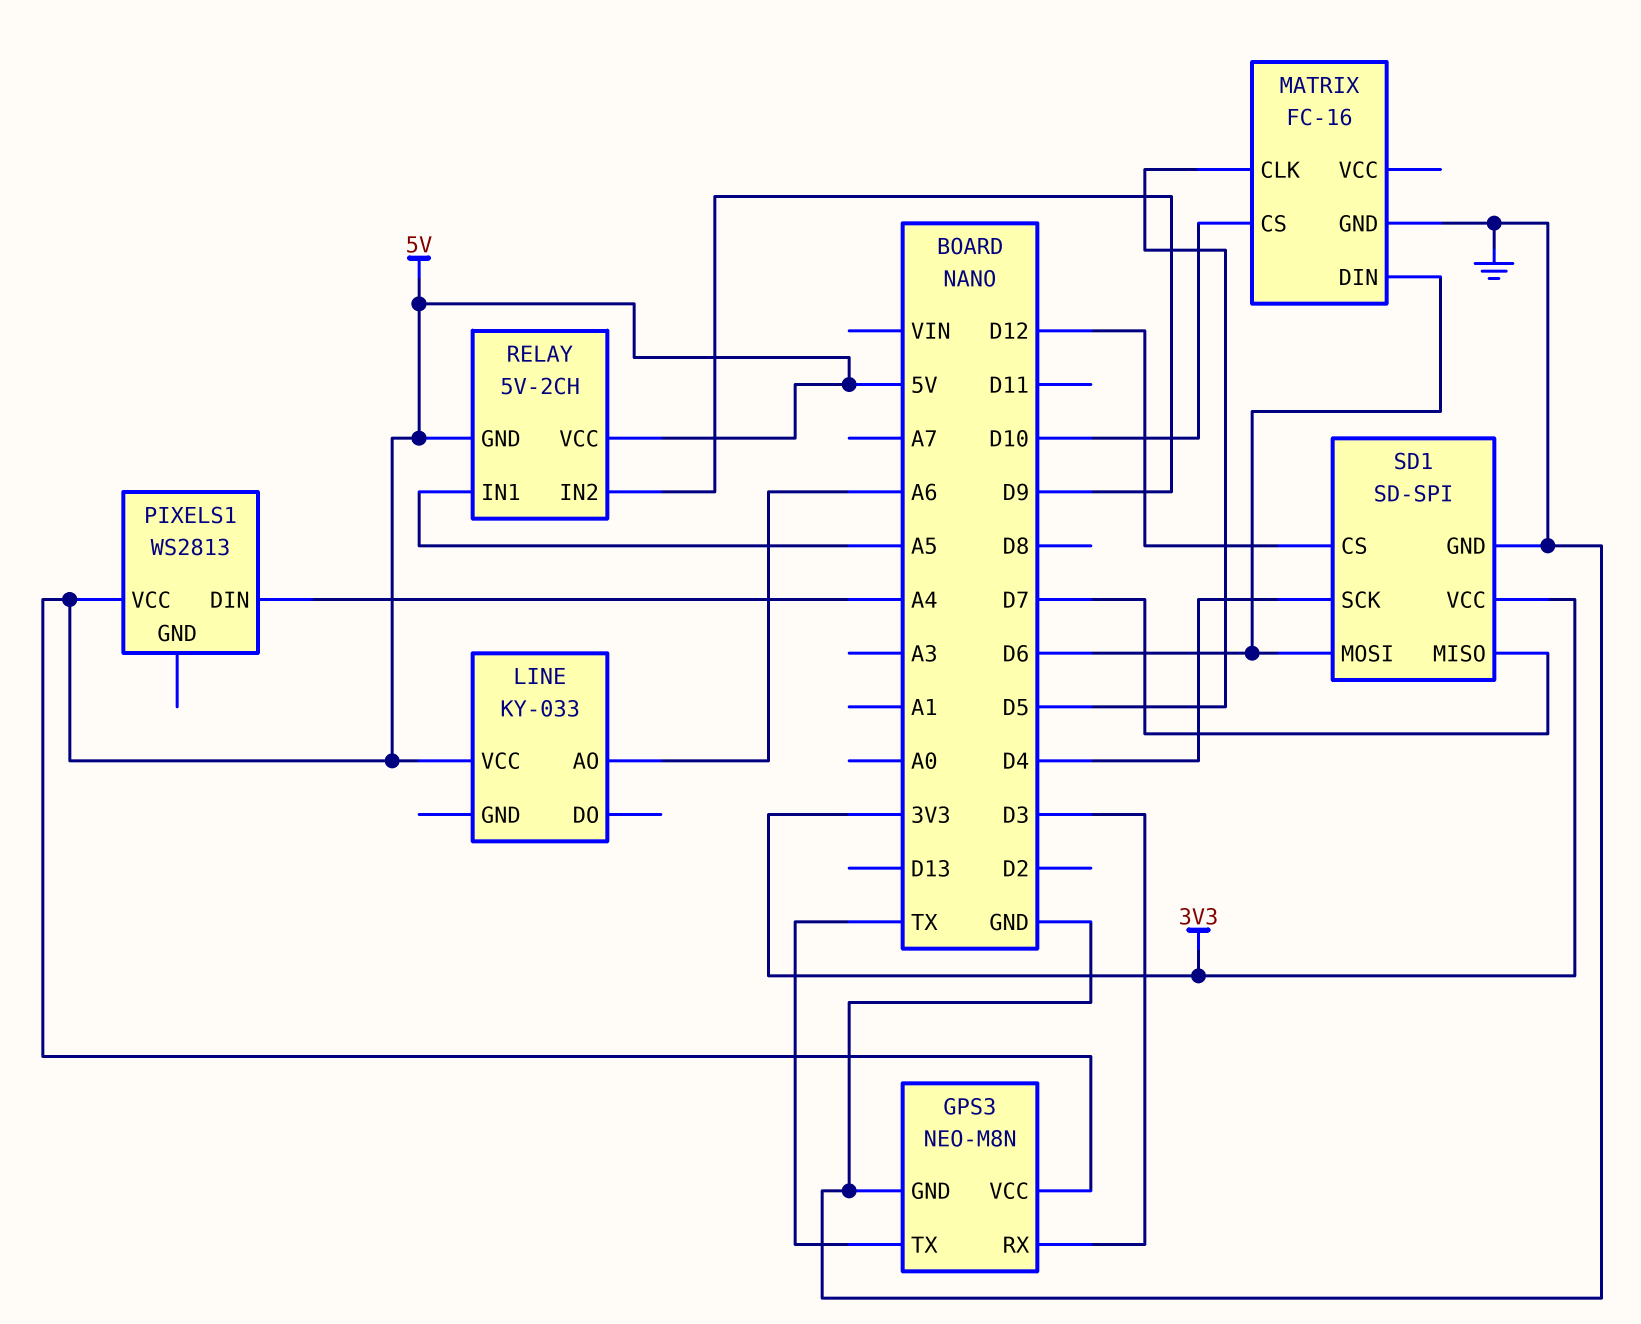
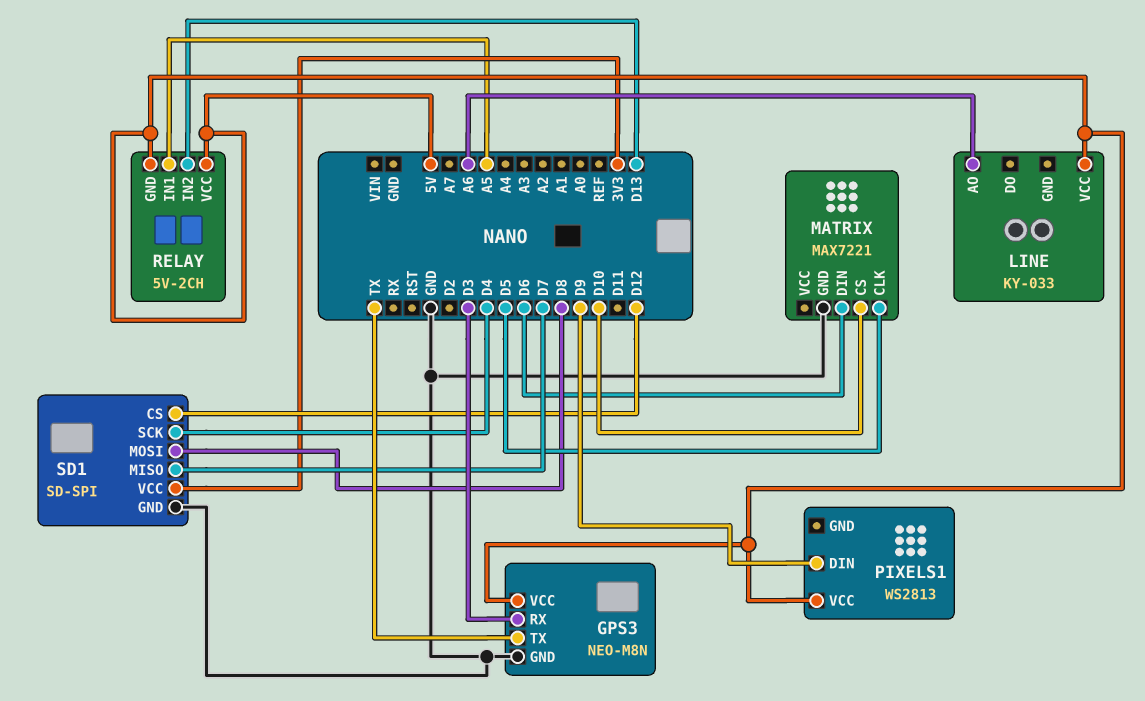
MATRIX: FC-16 -> MAX7221
PIXELS1 pin DIN: A4 -> D9
RELAY pin IN2: D9 -> D13
SD1 pin MOSI: D6 -> D8

